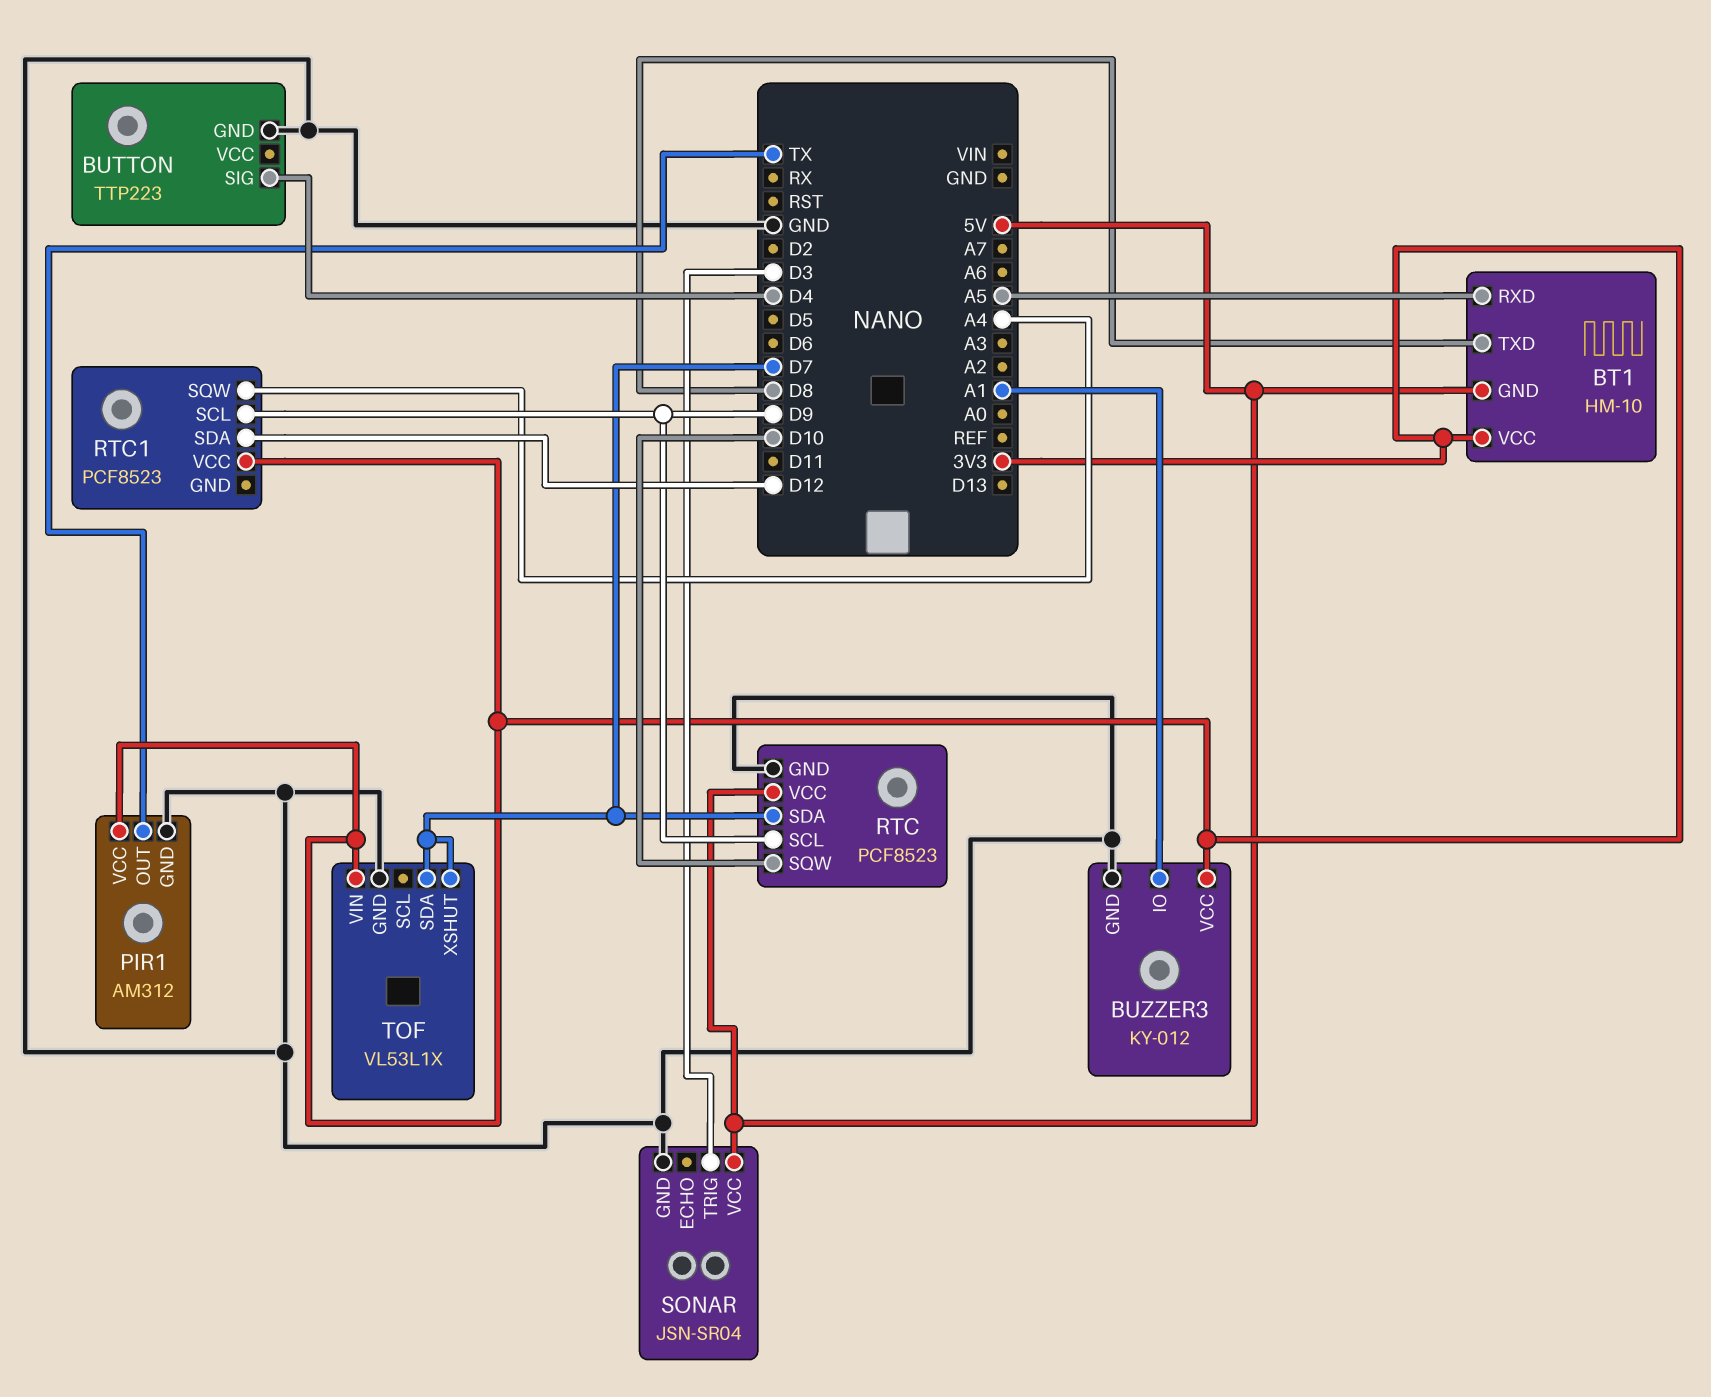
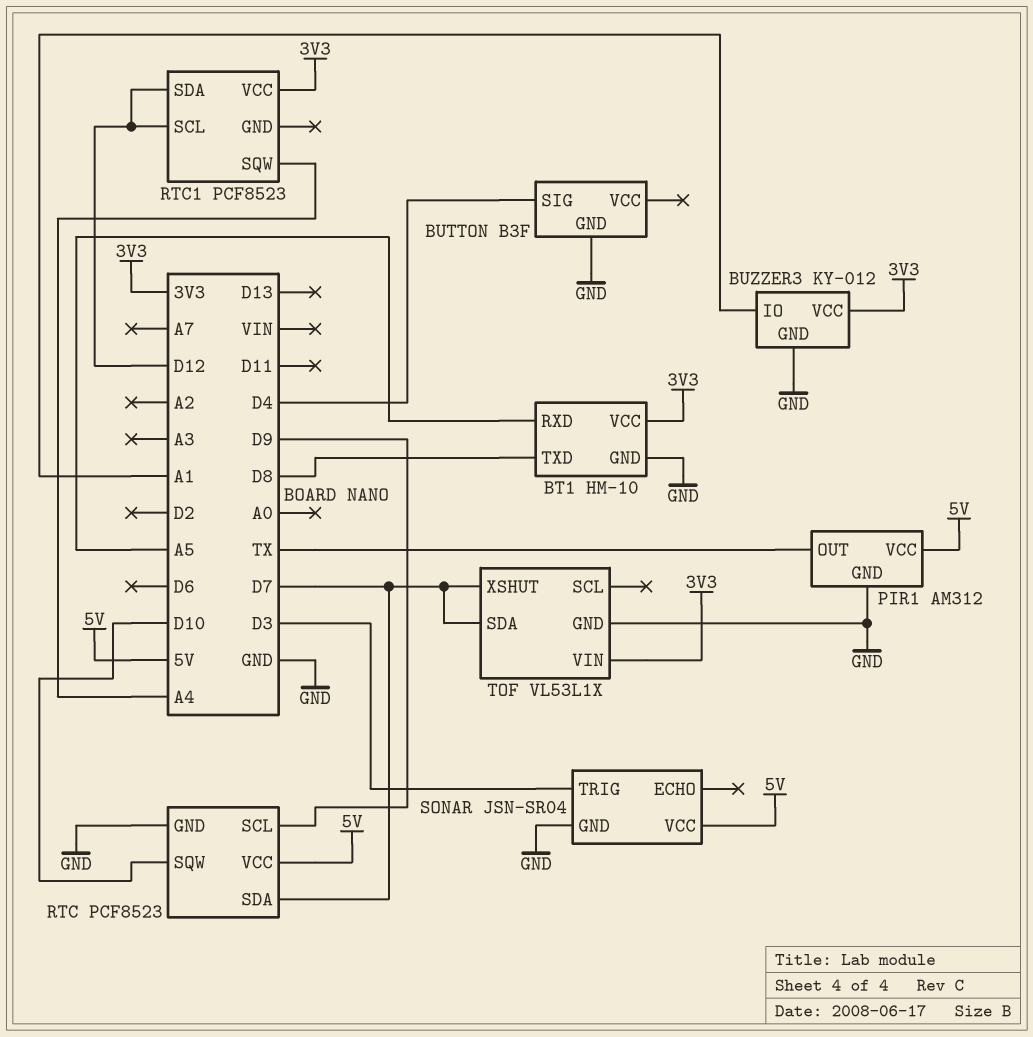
BT1 pin GND: 5V -> GND
BUTTON: TTP223 -> B3F
PIR1 pin VCC: 3V3 -> 5V
RTC1 pin SCL: D9 -> D12

